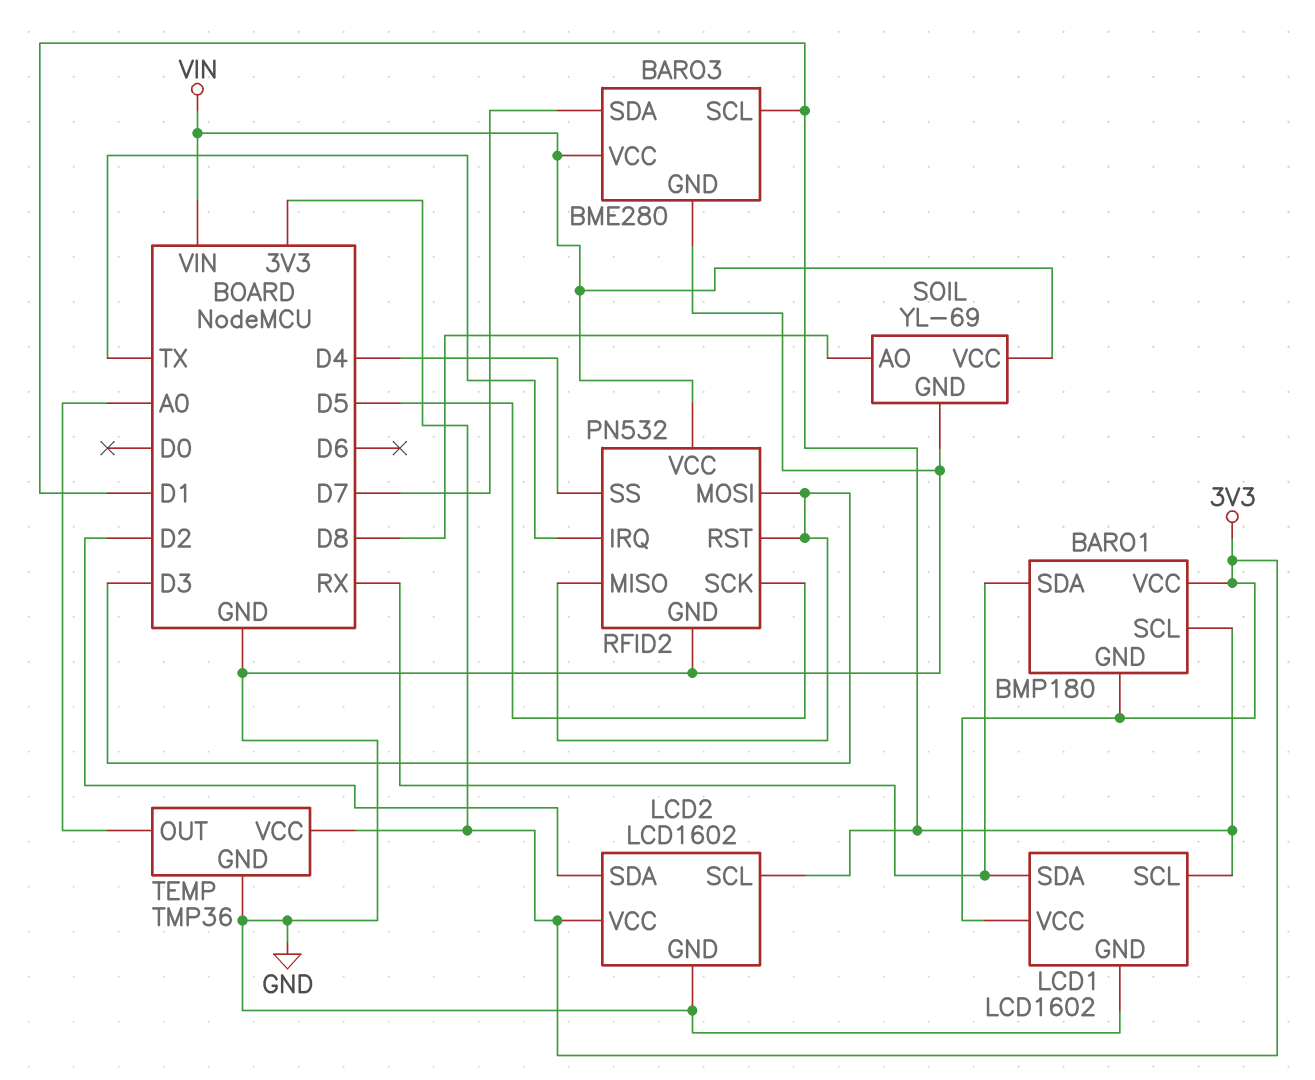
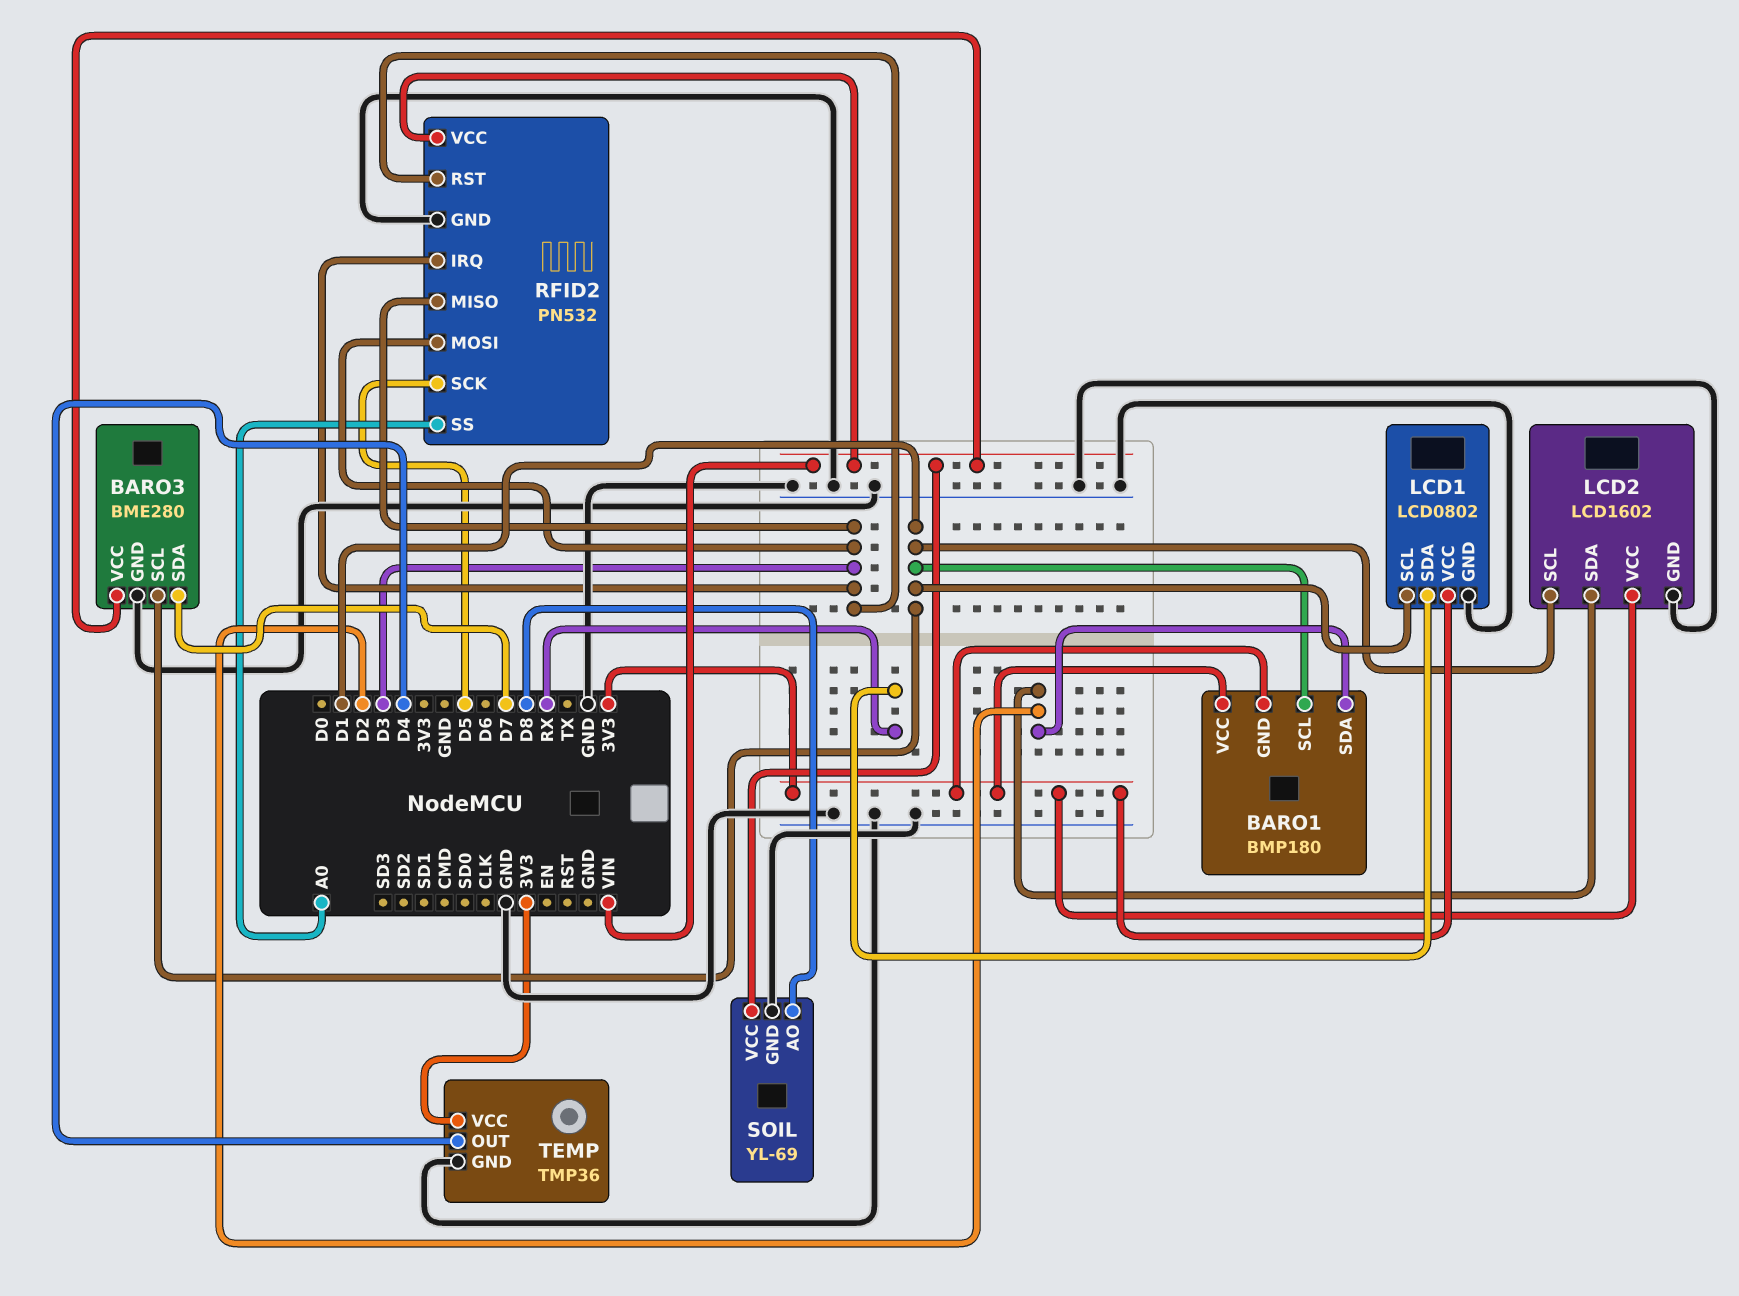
BARO1 pin SDA: RX -> D2
LCD1: LCD1602 -> LCD0802
RFID2 pin IRQ: TX -> D3
RFID2 pin SS: D4 -> A0
TEMP pin OUT: A0 -> D4

